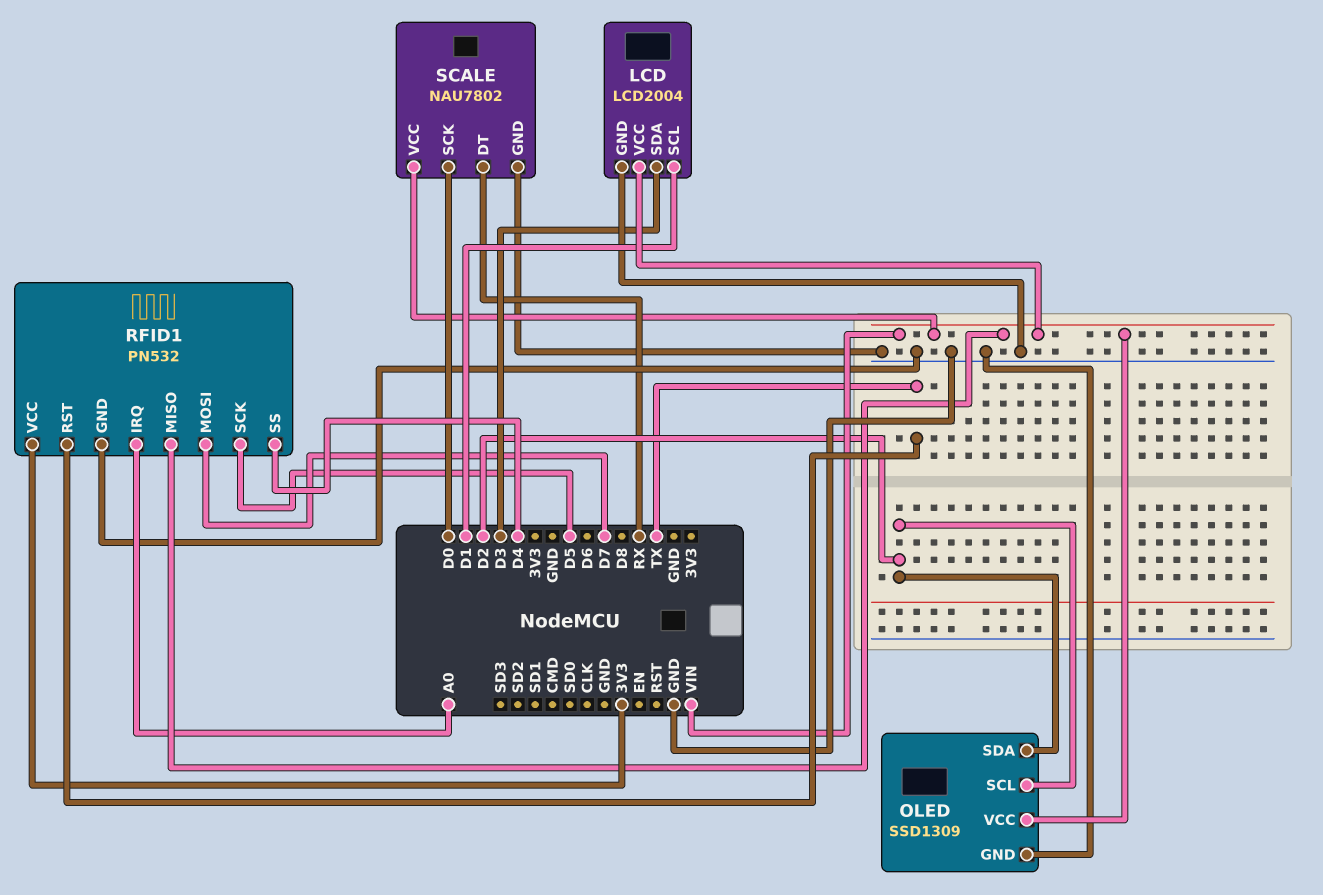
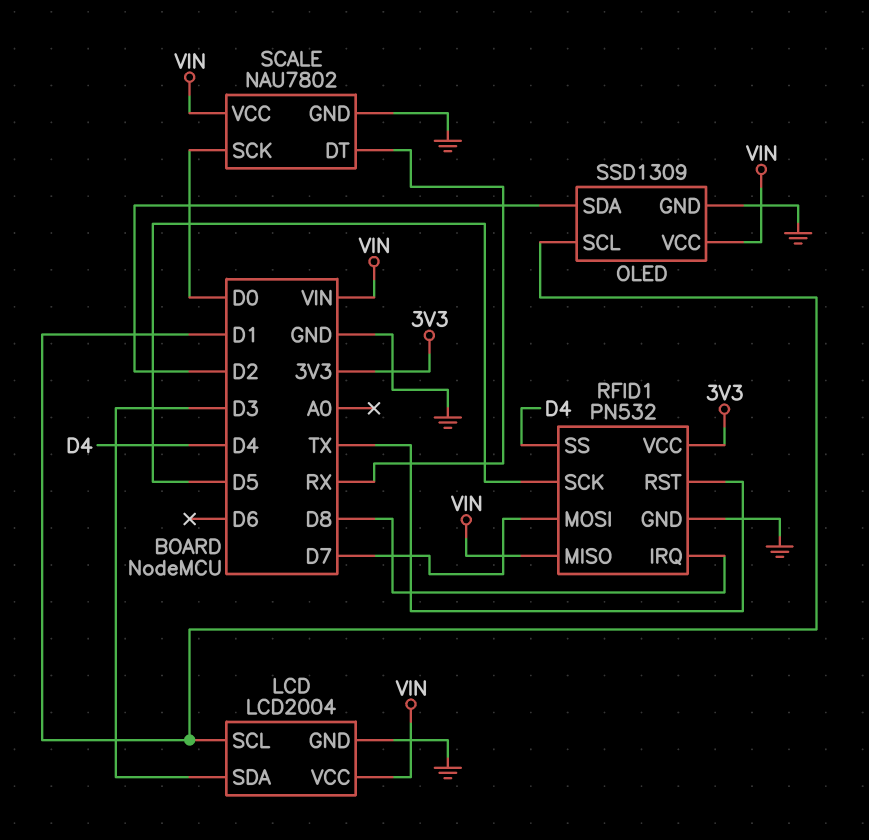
OLED pin SCL: D2 -> D1
RFID1 pin IRQ: A0 -> D8

